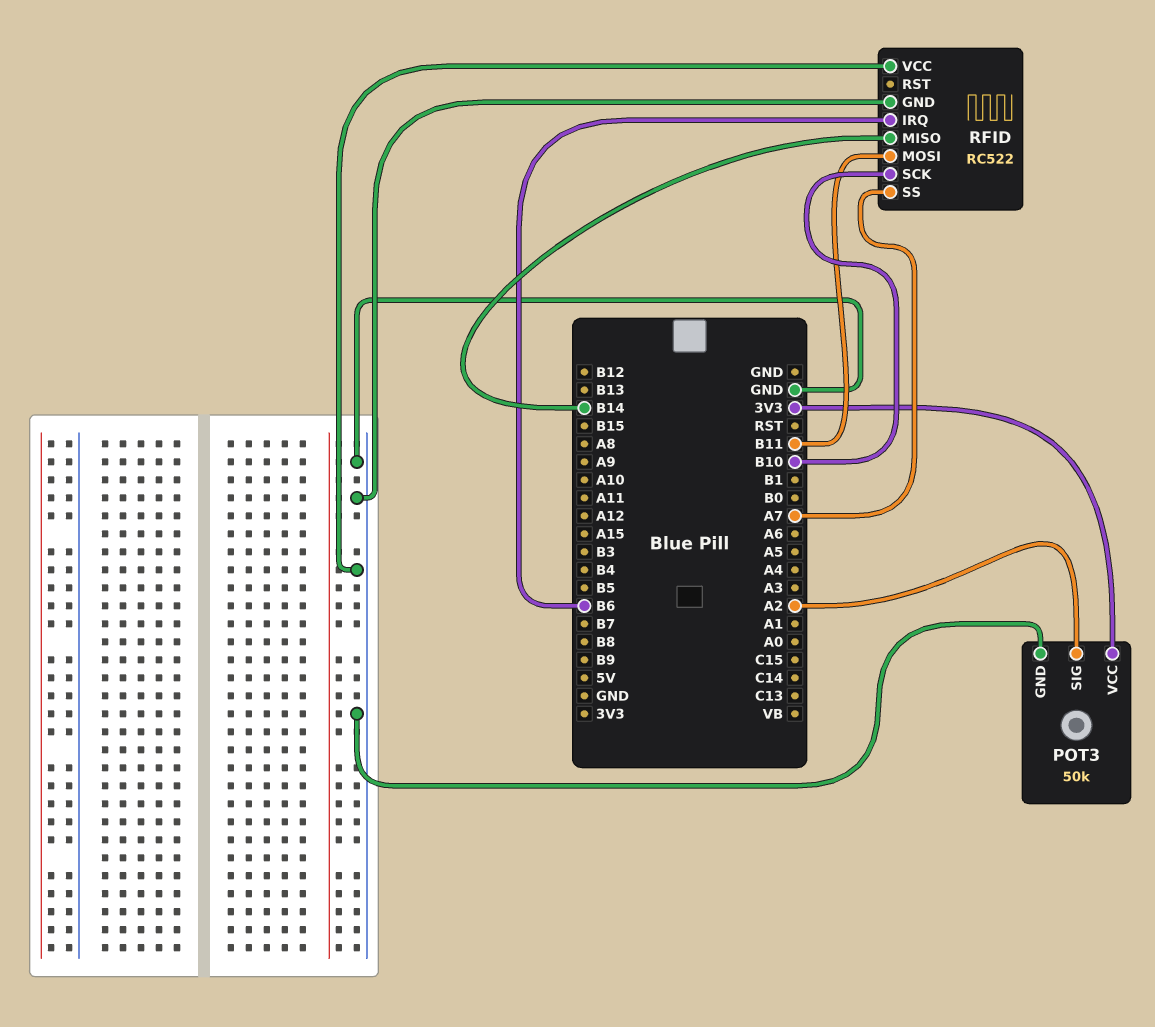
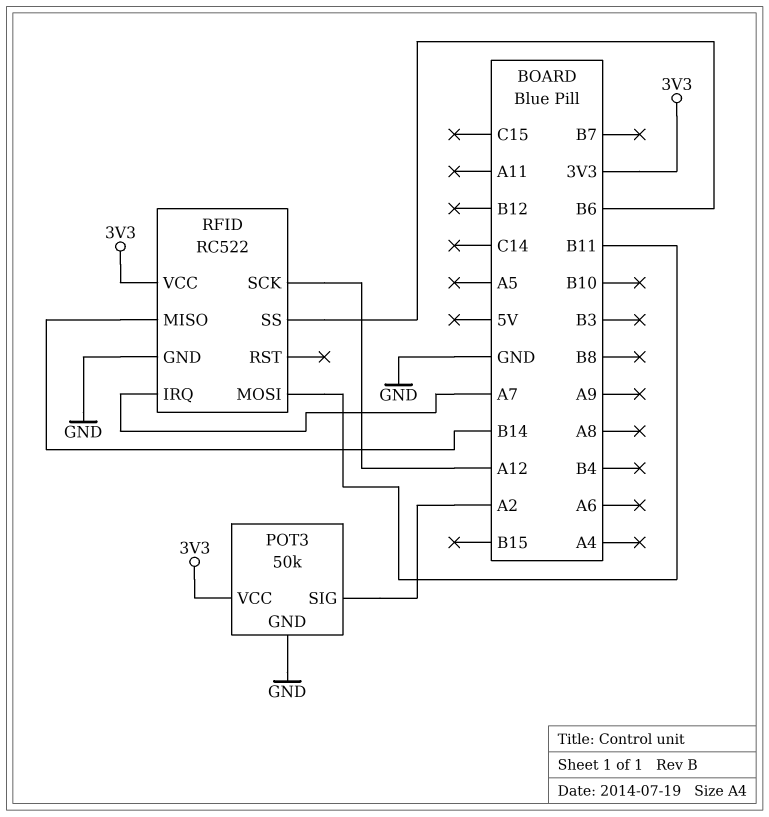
RFID pin IRQ: B6 -> A7
RFID pin SCK: B10 -> A12
RFID pin SS: A7 -> B6
RFID pin VCC: GND -> 3V3

